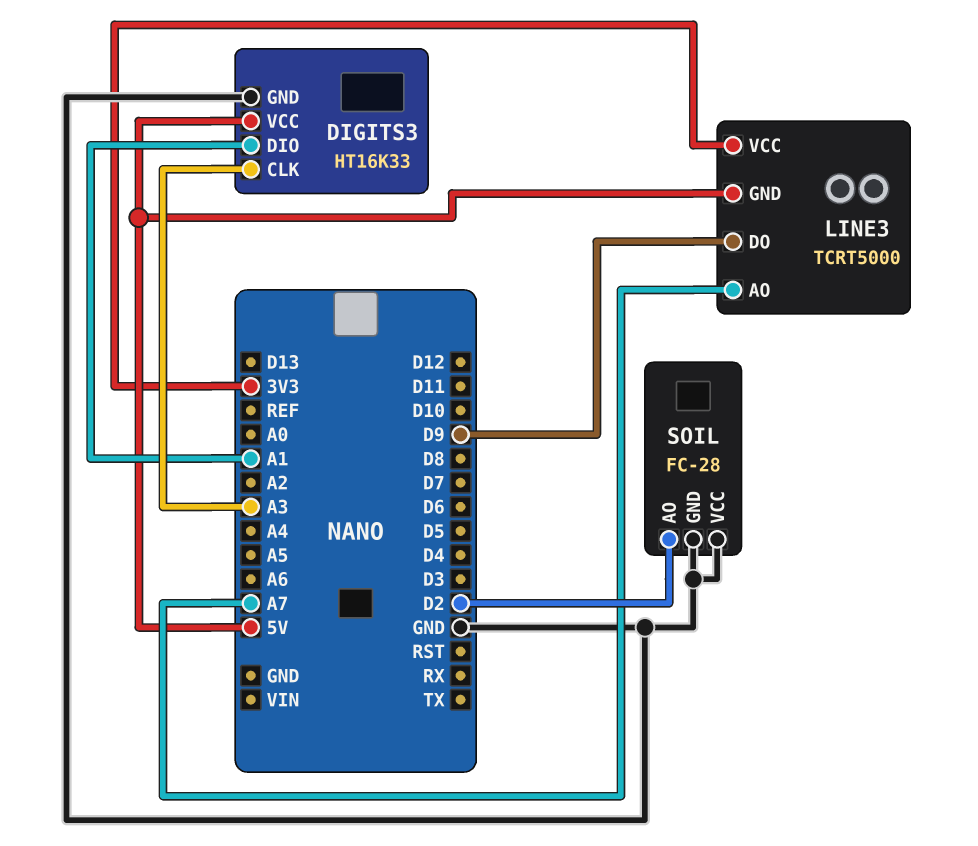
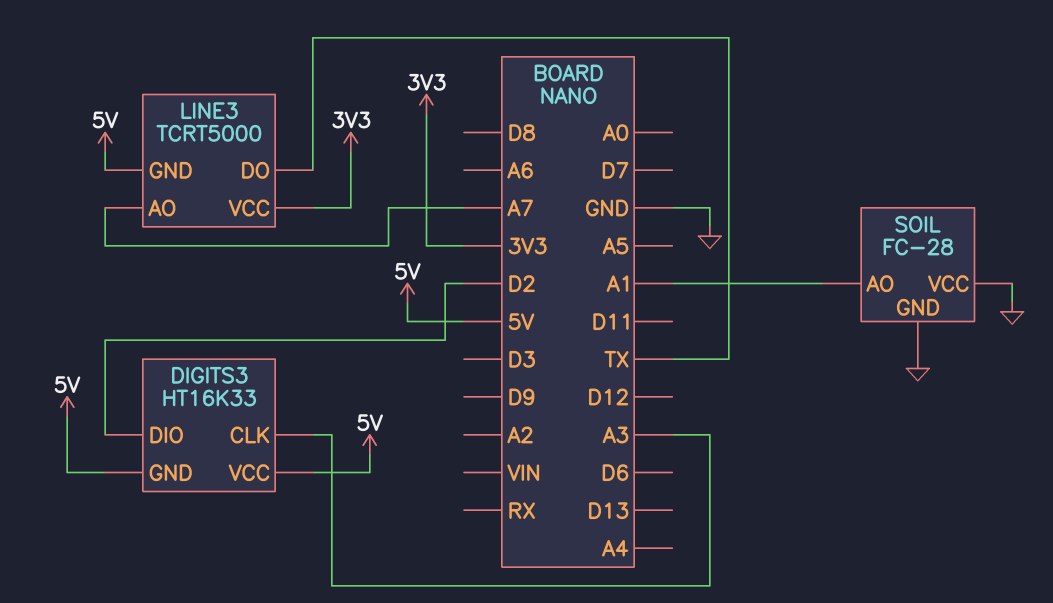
DIGITS3 pin DIO: A1 -> D2
DIGITS3 pin GND: GND -> 5V
LINE3 pin DO: D9 -> TX
SOIL pin AO: D2 -> A1

